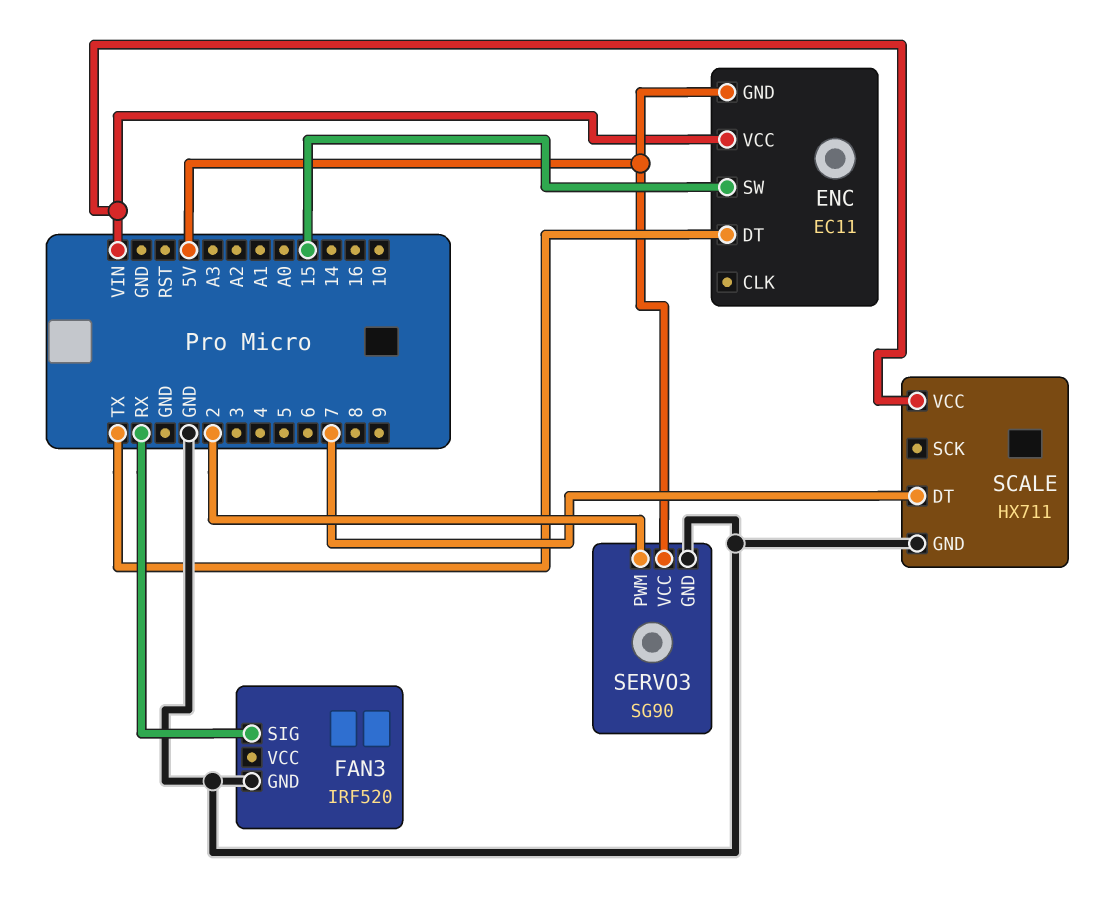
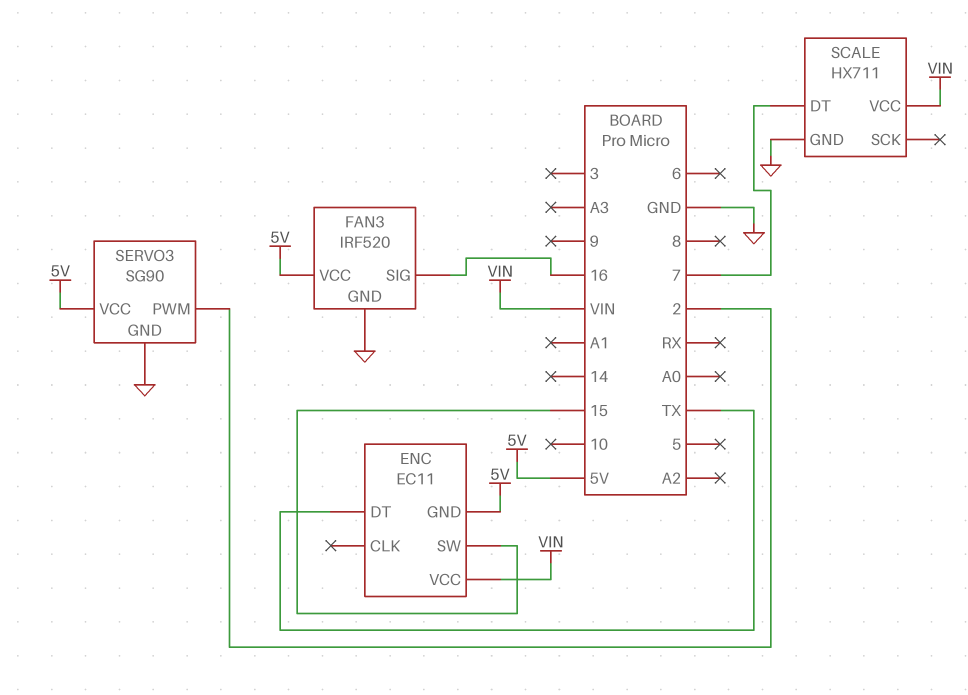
FAN3 pin SIG: RX -> 16
FAN3 pin VCC: none -> 5V

